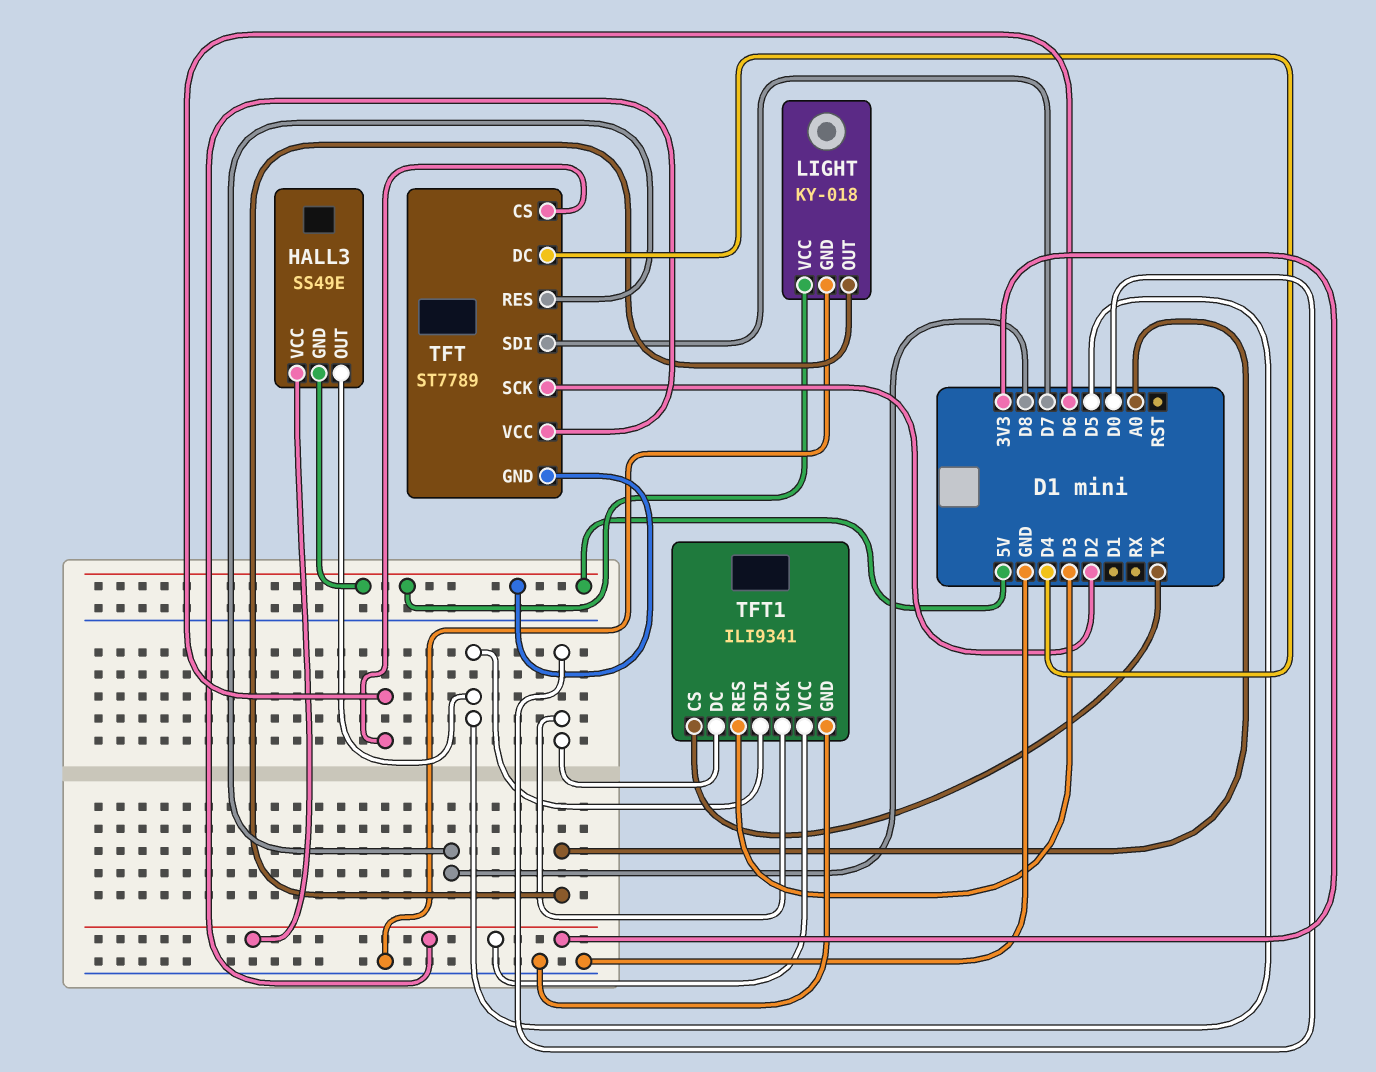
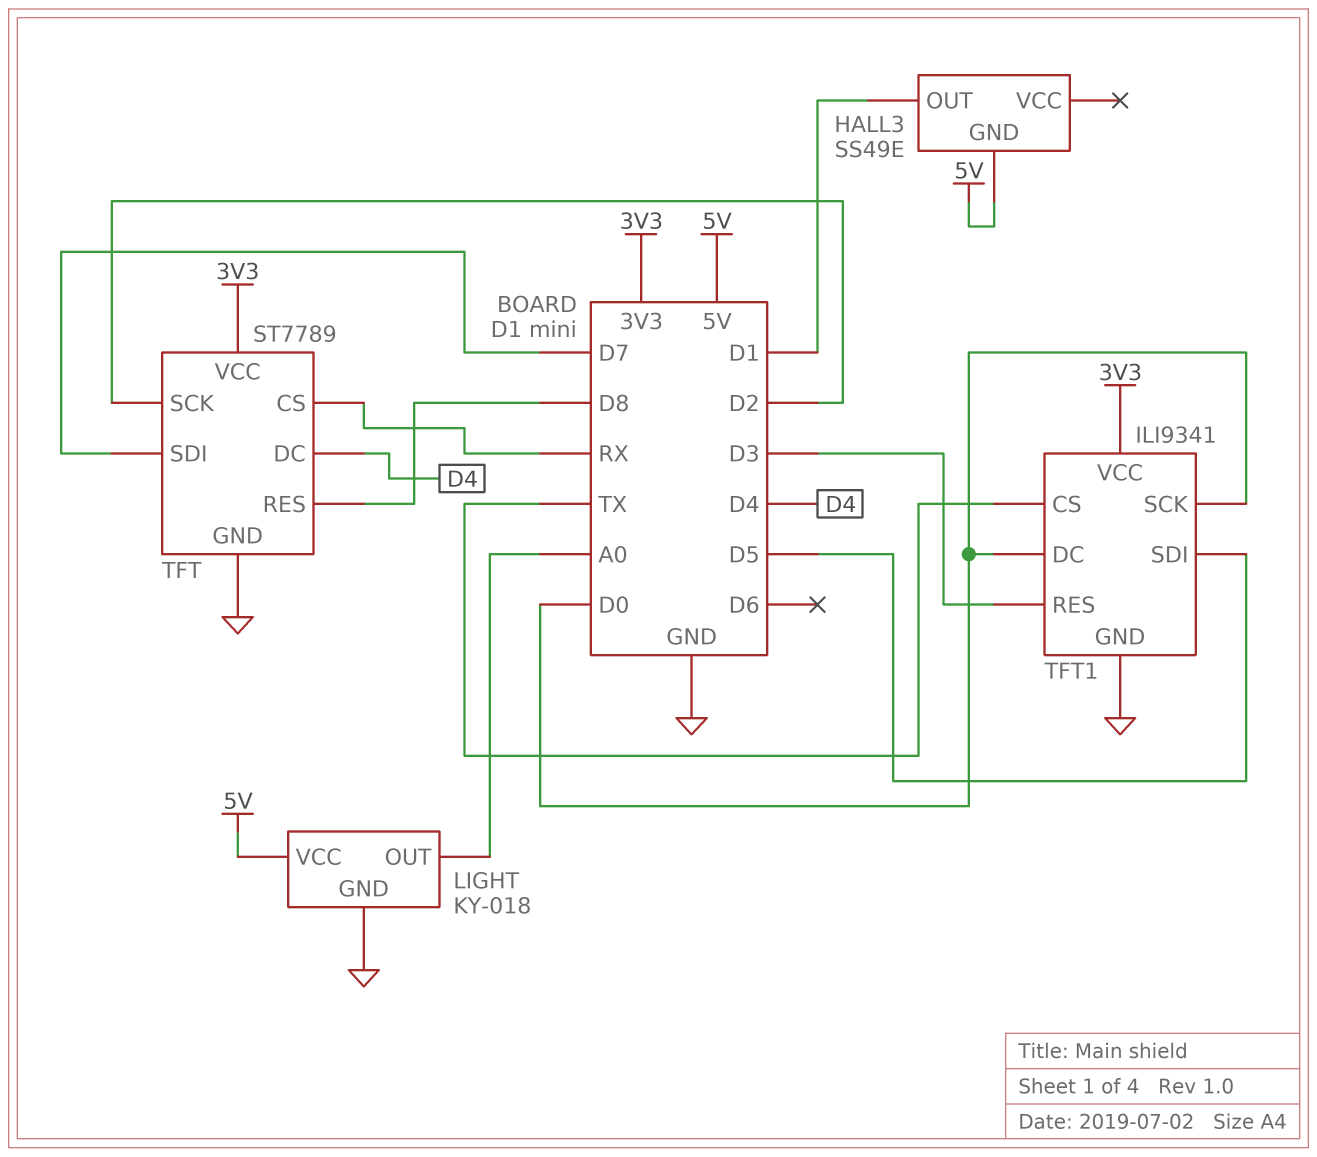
HALL3 pin OUT: D5 -> D1
HALL3 pin VCC: 3V3 -> none
TFT pin CS: D6 -> RX
TFT pin GND: 5V -> GND

